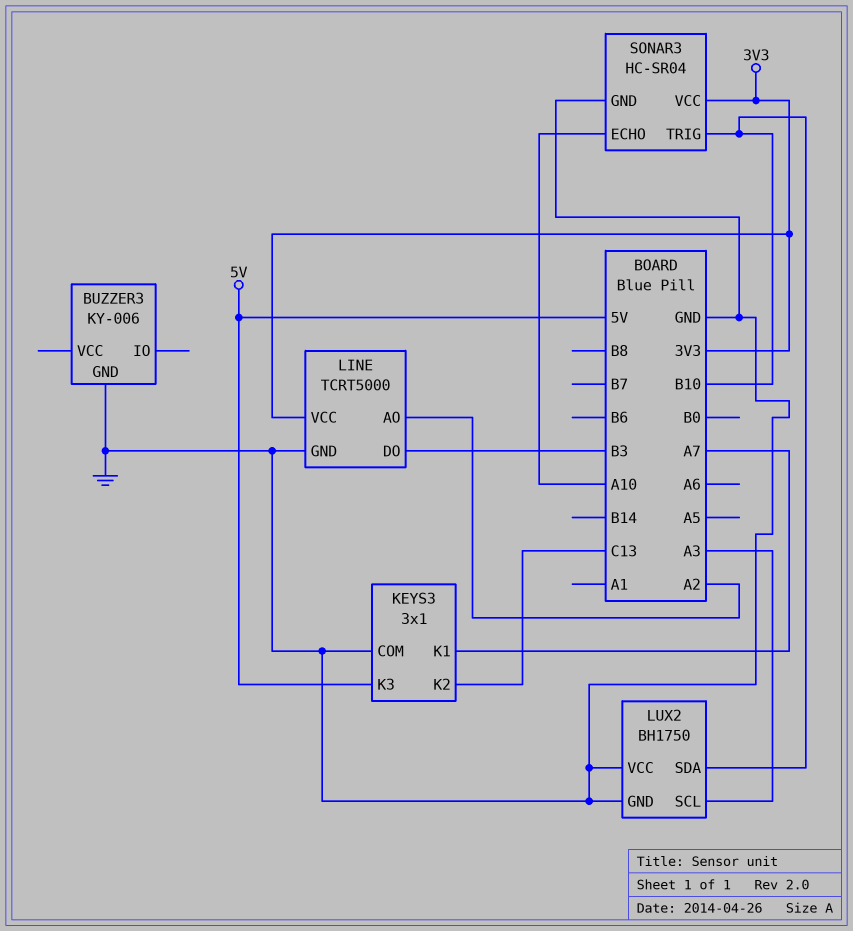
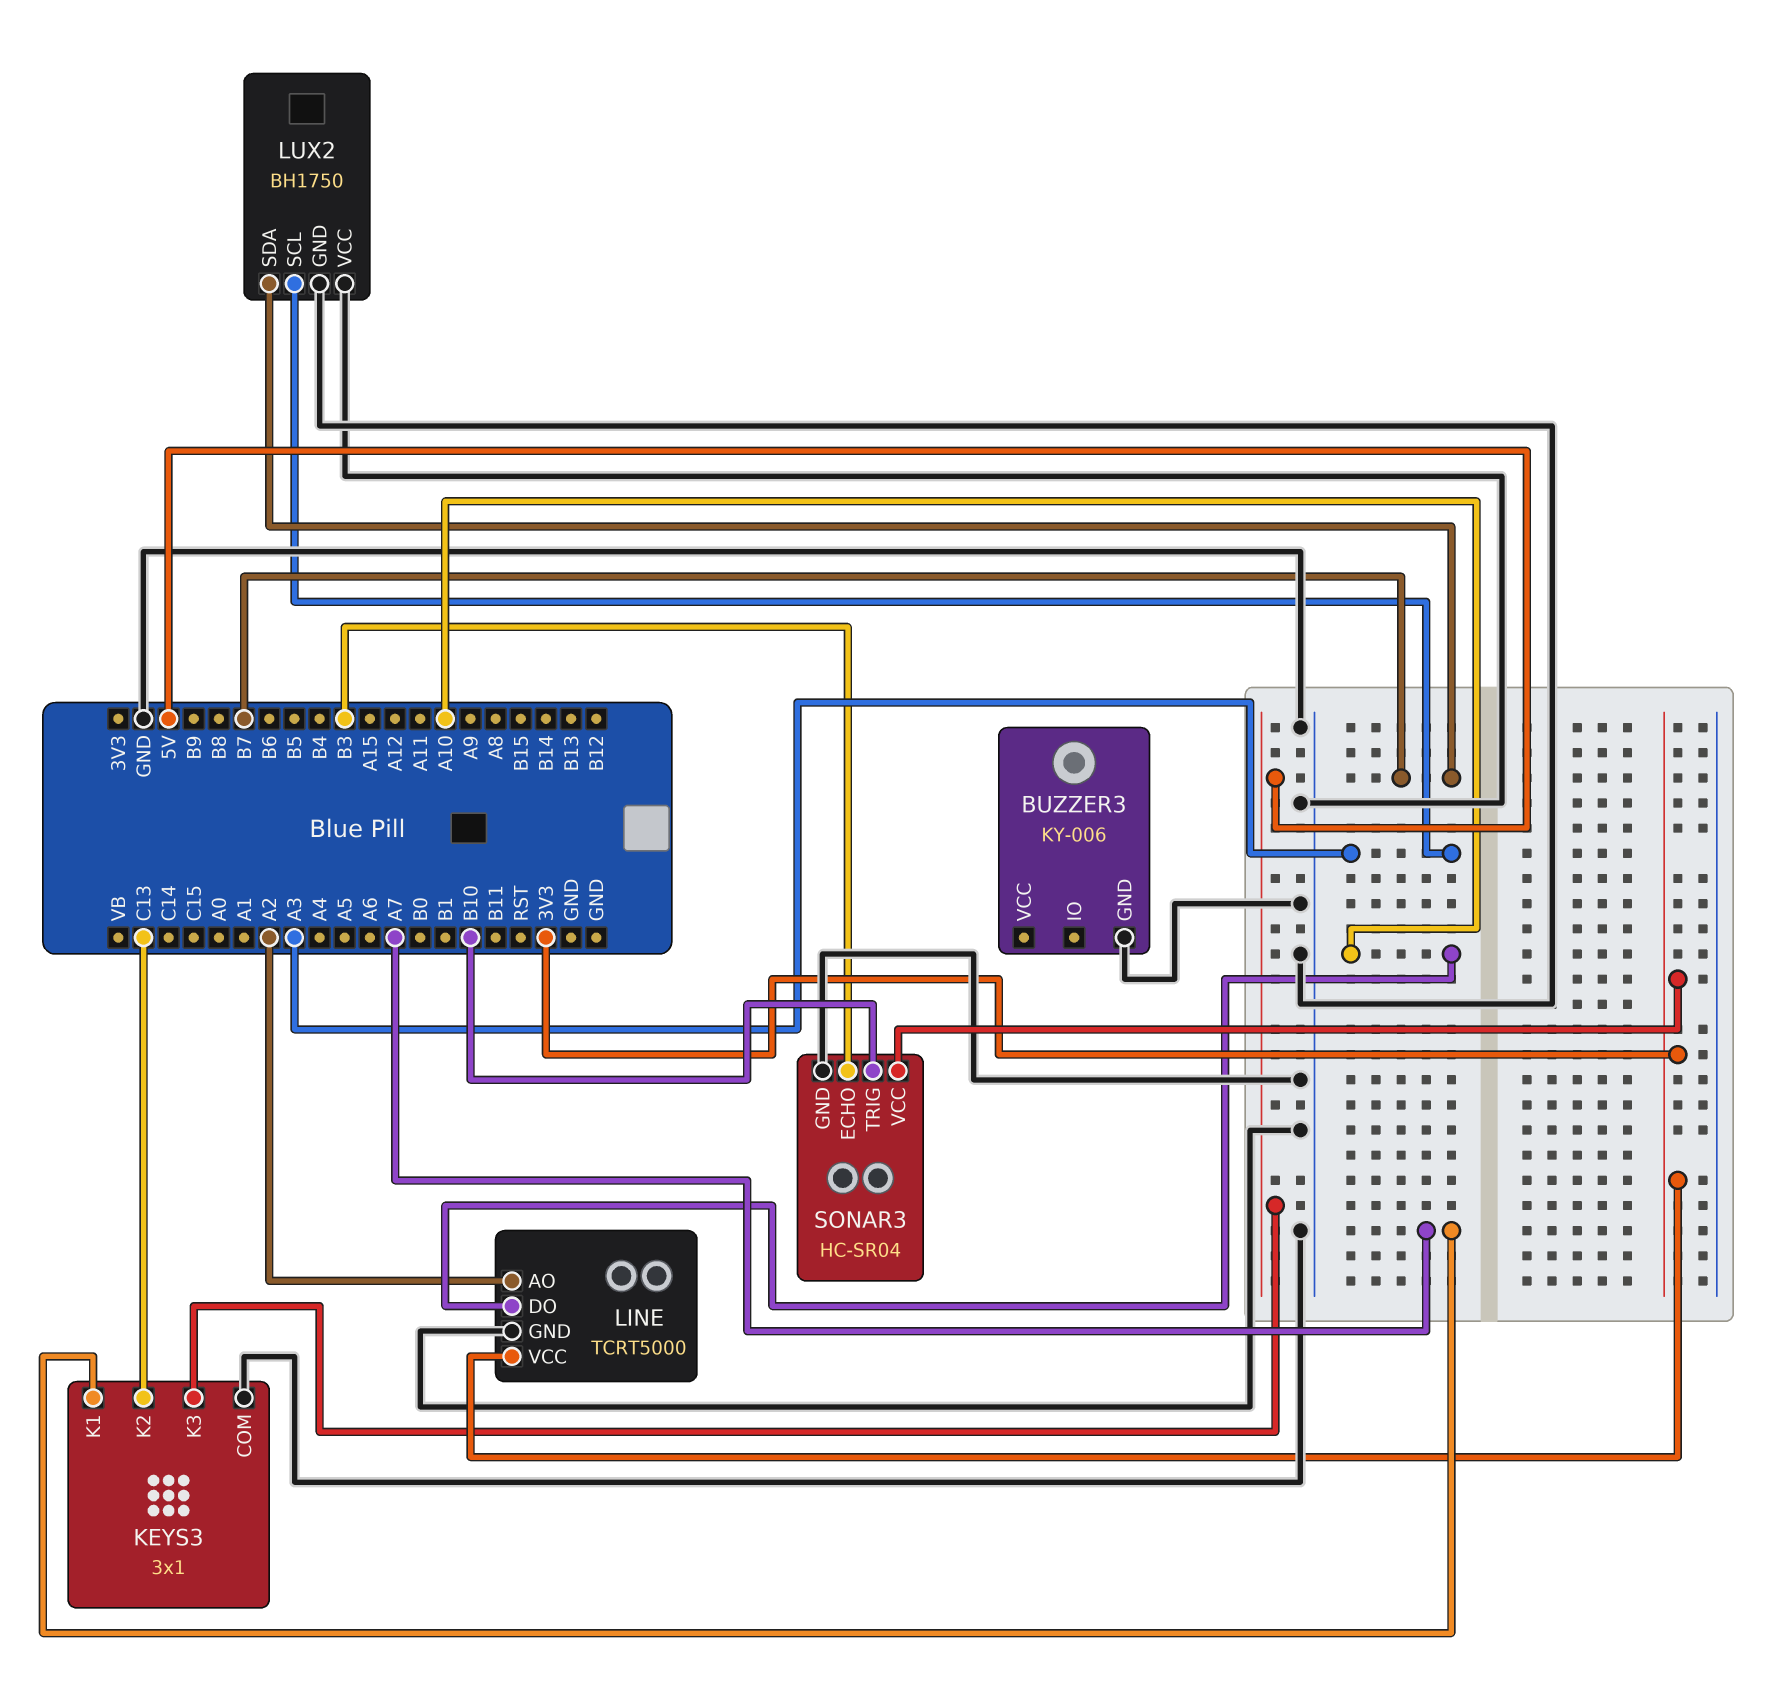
LINE pin DO: B3 -> A10
LUX2 pin SDA: B10 -> B7
SONAR3 pin ECHO: A10 -> B3

